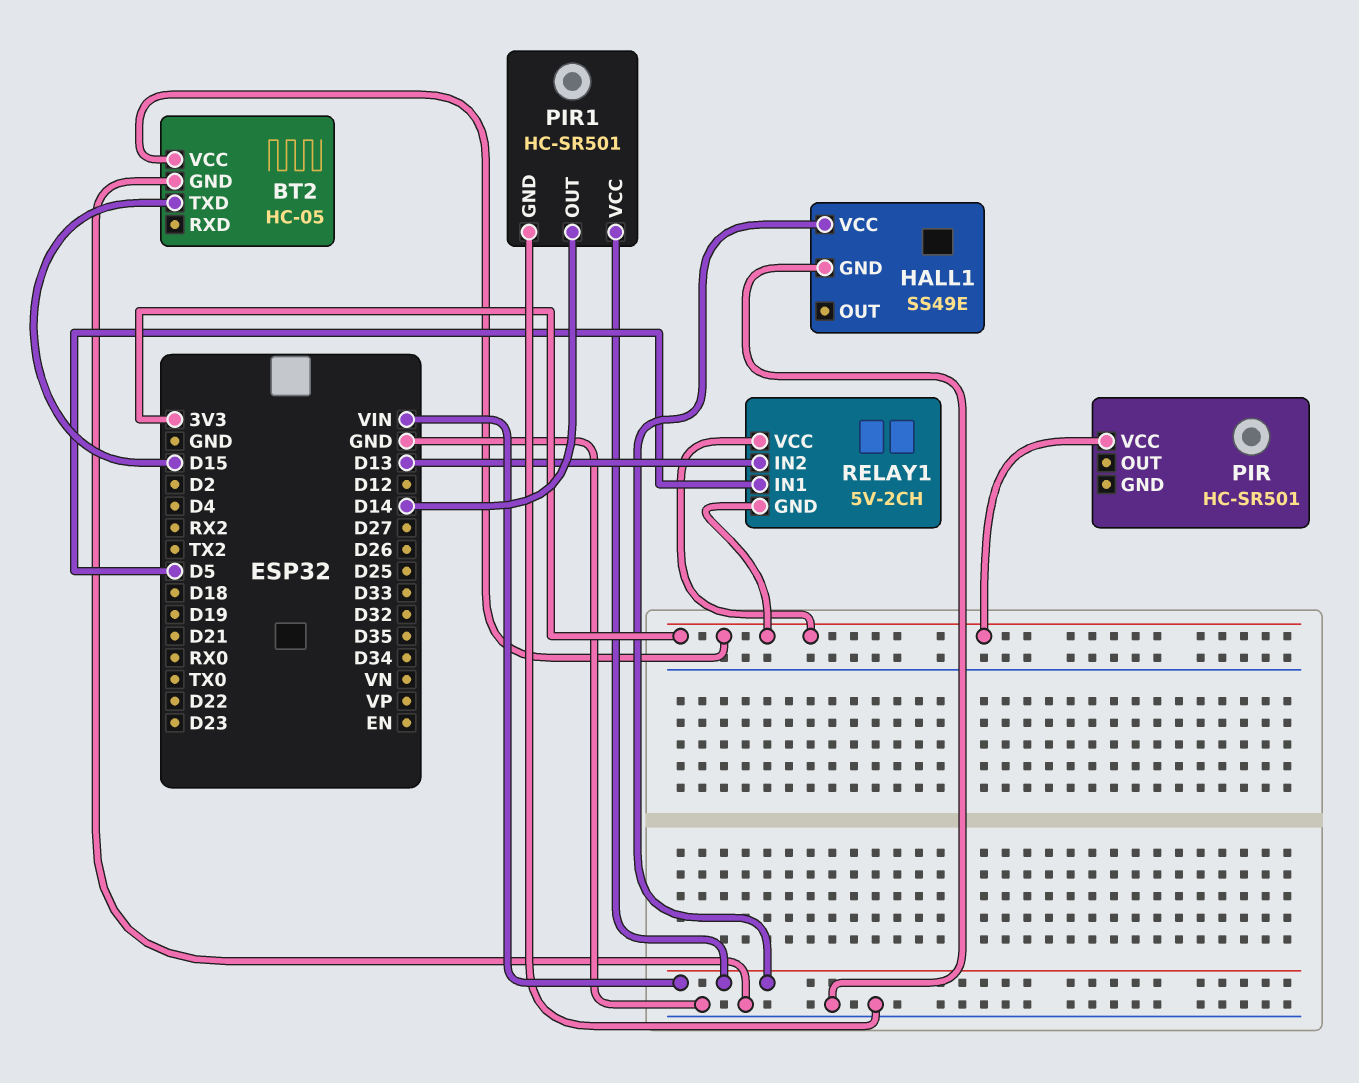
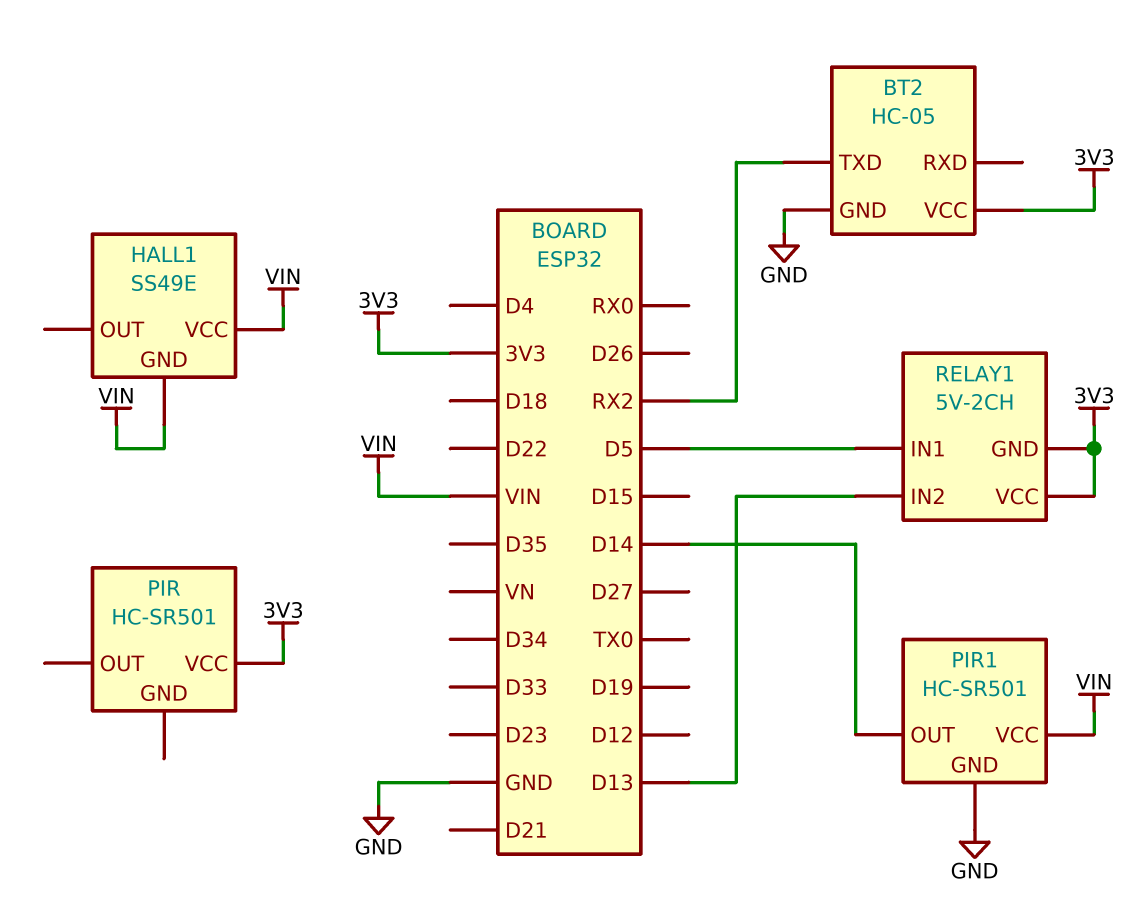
BT2 pin TXD: D15 -> RX2
HALL1 pin GND: GND -> VIN

